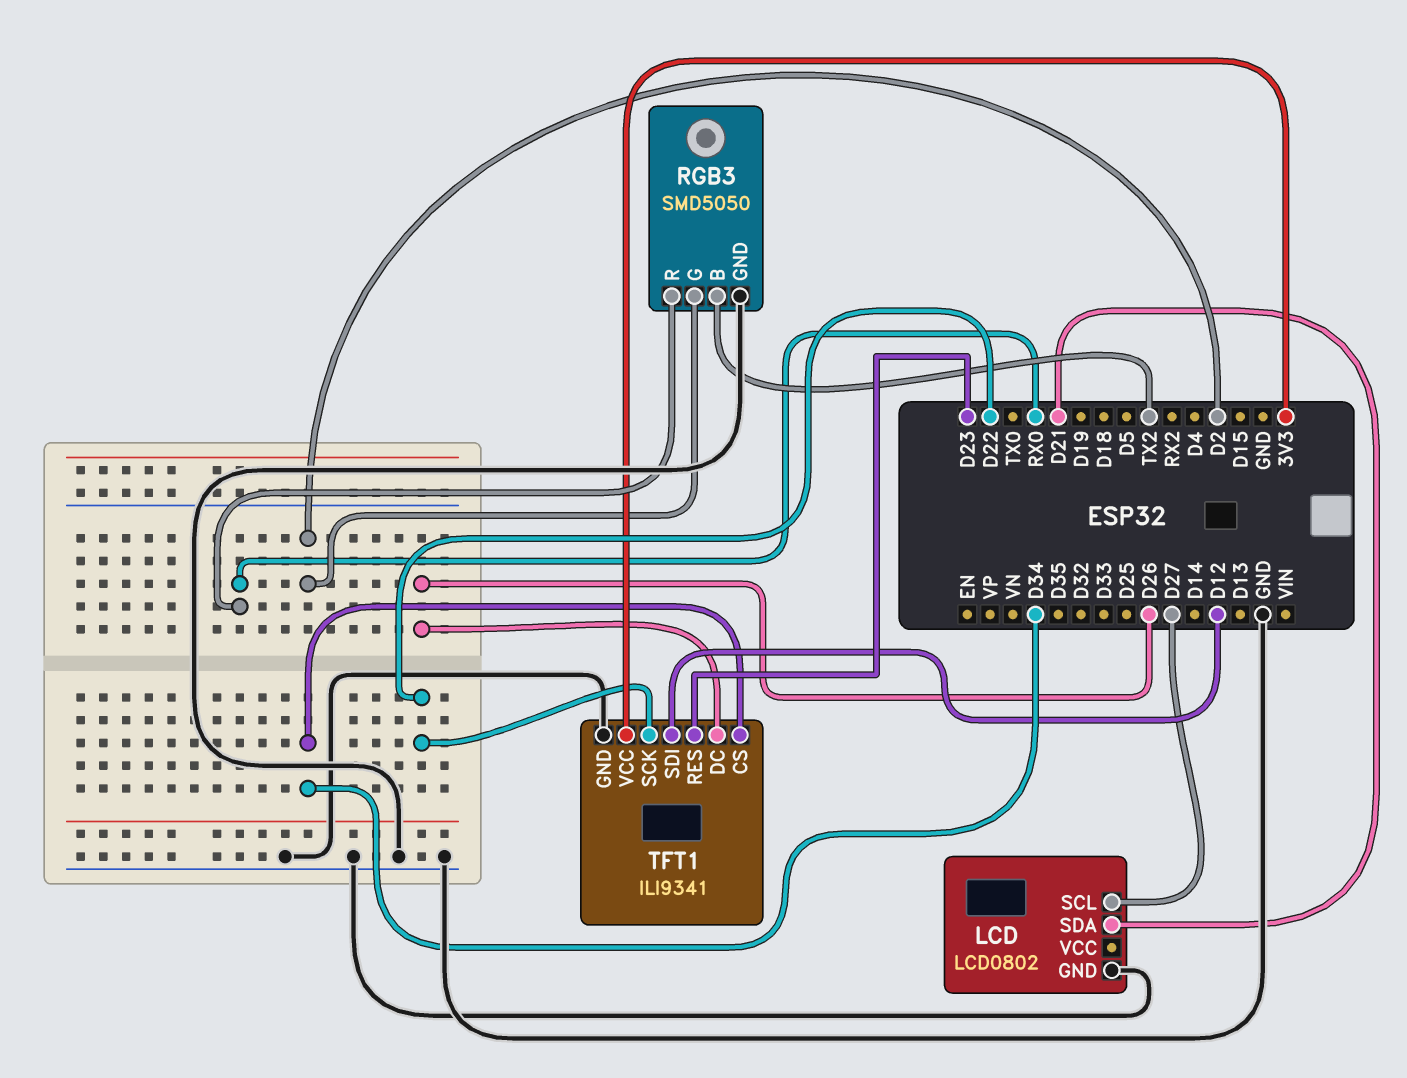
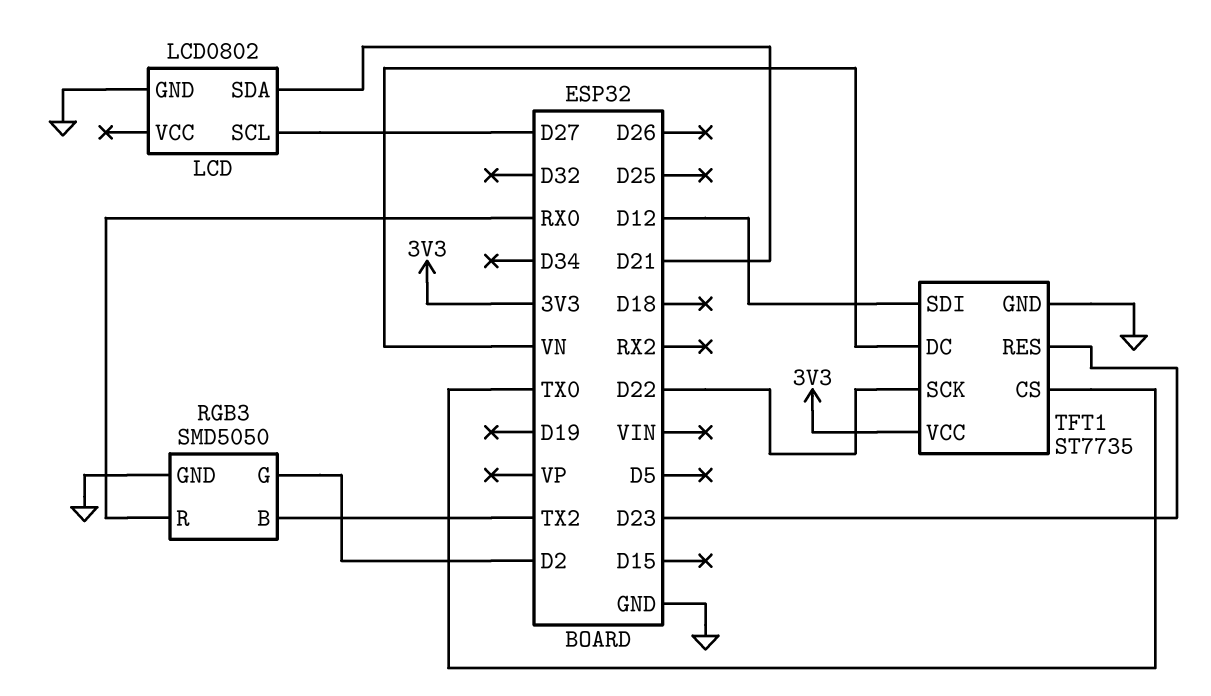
TFT1: ILI9341 -> ST7735
TFT1 pin CS: D34 -> TX0
TFT1 pin DC: D26 -> VN

